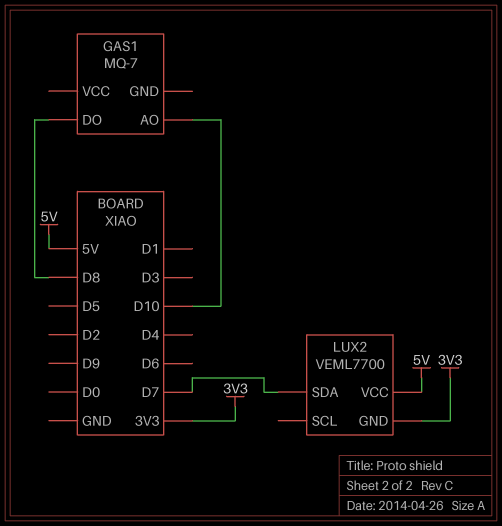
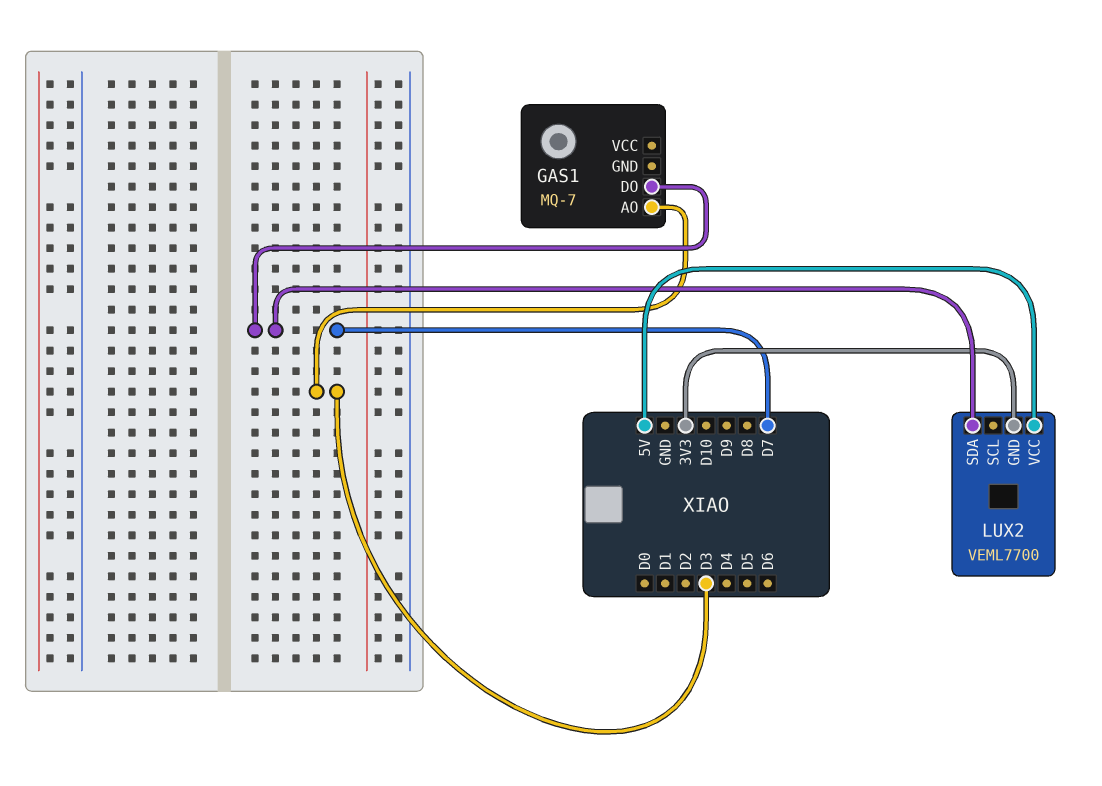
GAS1 pin AO: D10 -> D3
GAS1 pin DO: D8 -> D7

